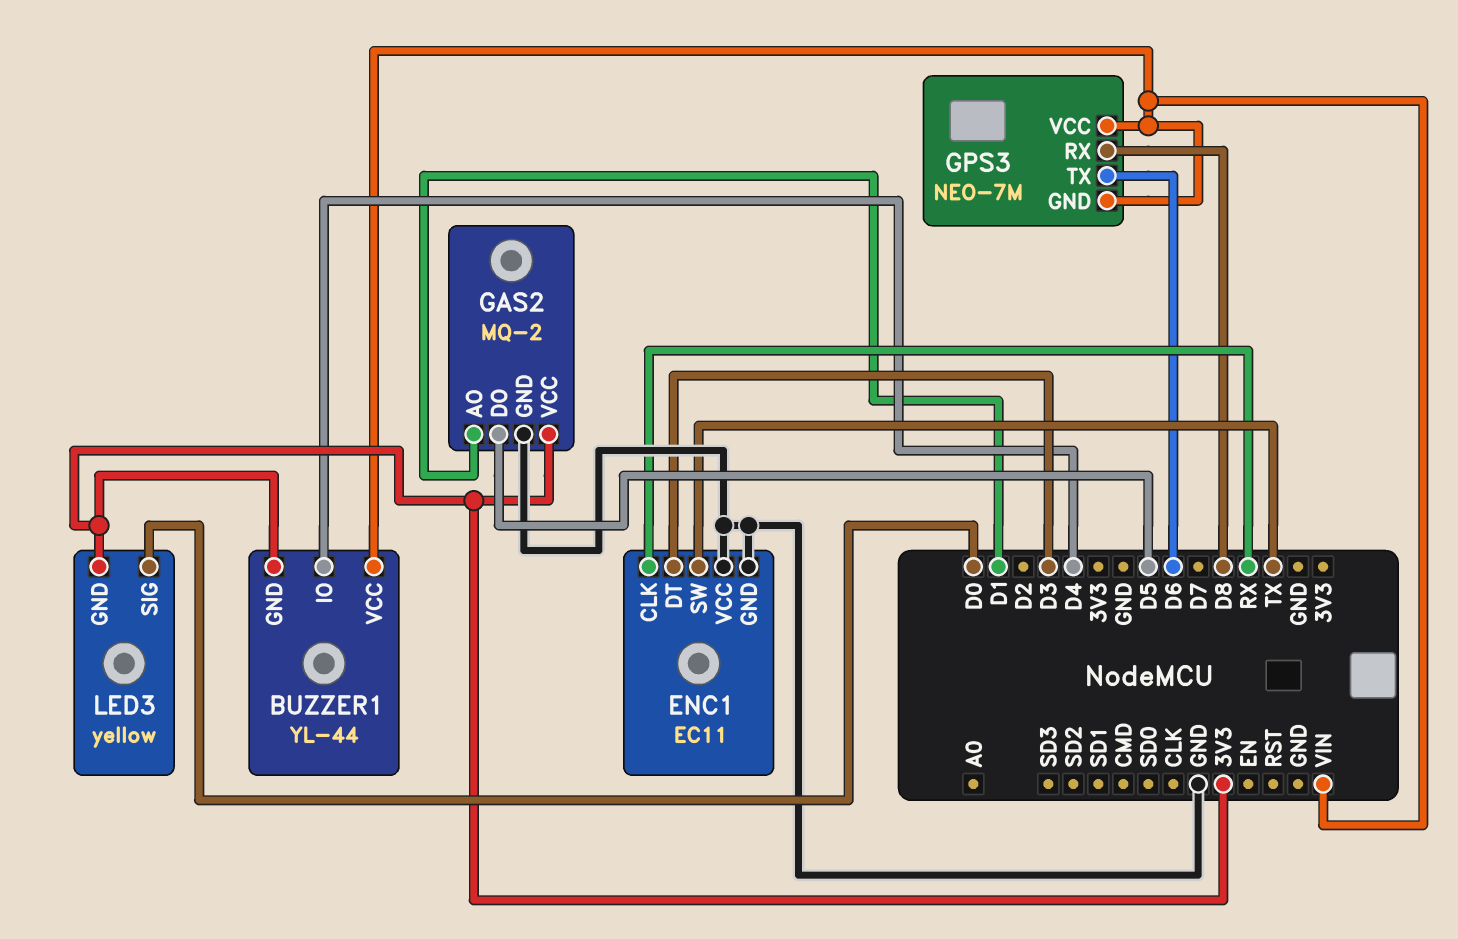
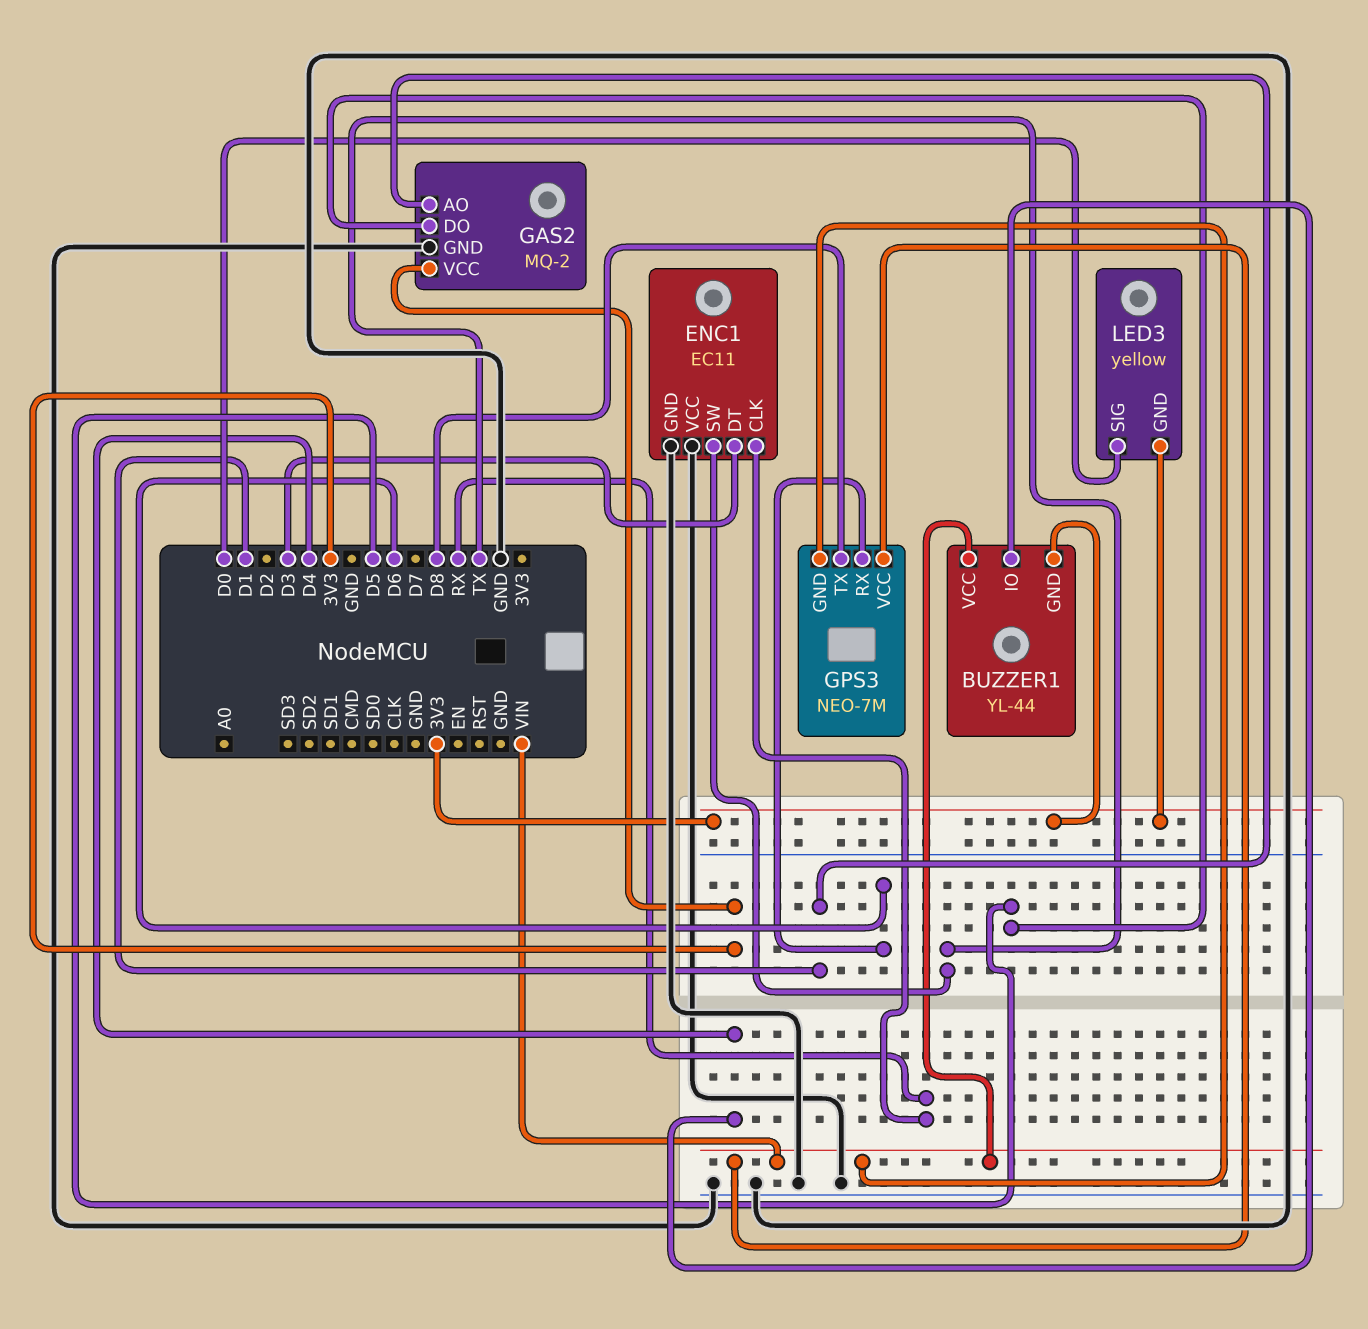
GPS3 pin RX: D8 -> D6
GPS3 pin TX: D6 -> D8

